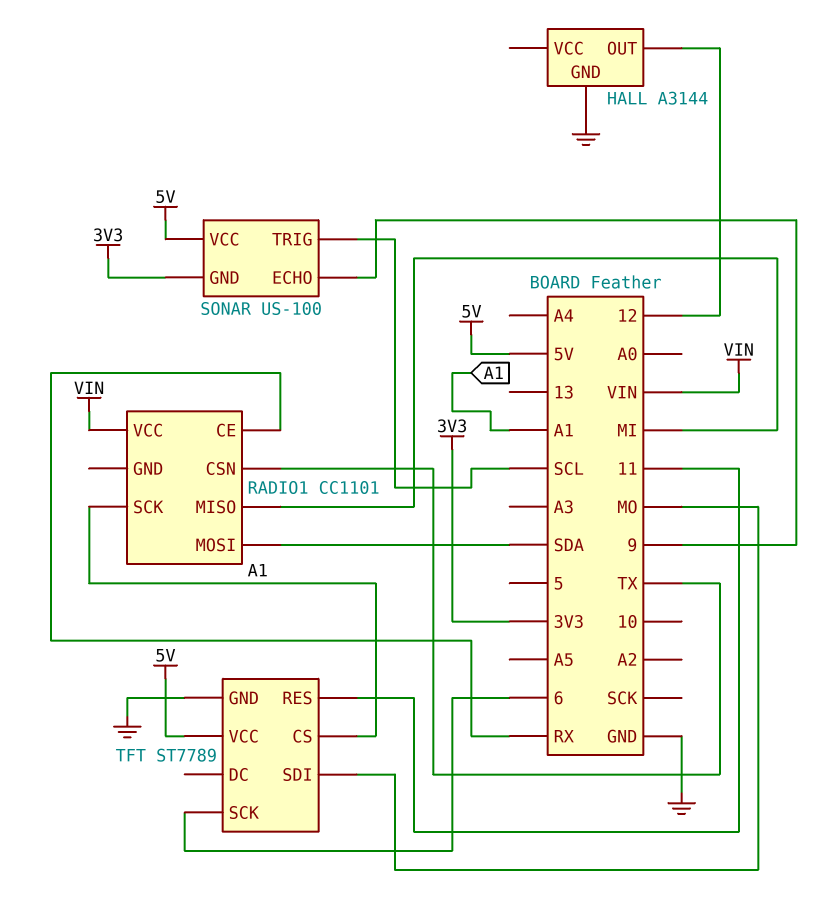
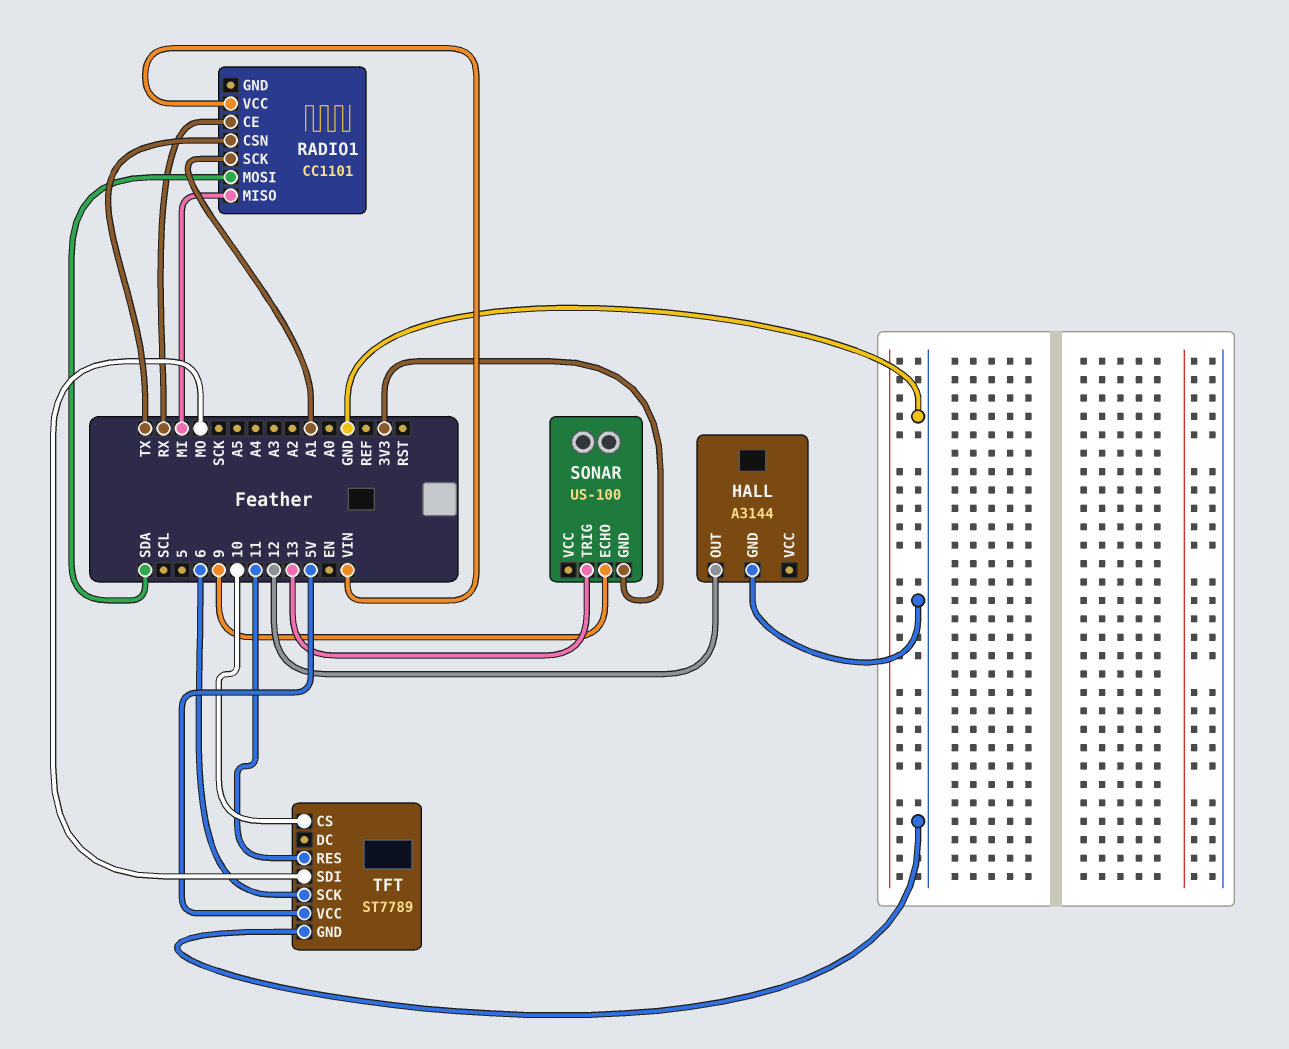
SONAR pin TRIG: SCL -> 13
SONAR pin VCC: 5V -> none
TFT pin CS: A1 -> 10

